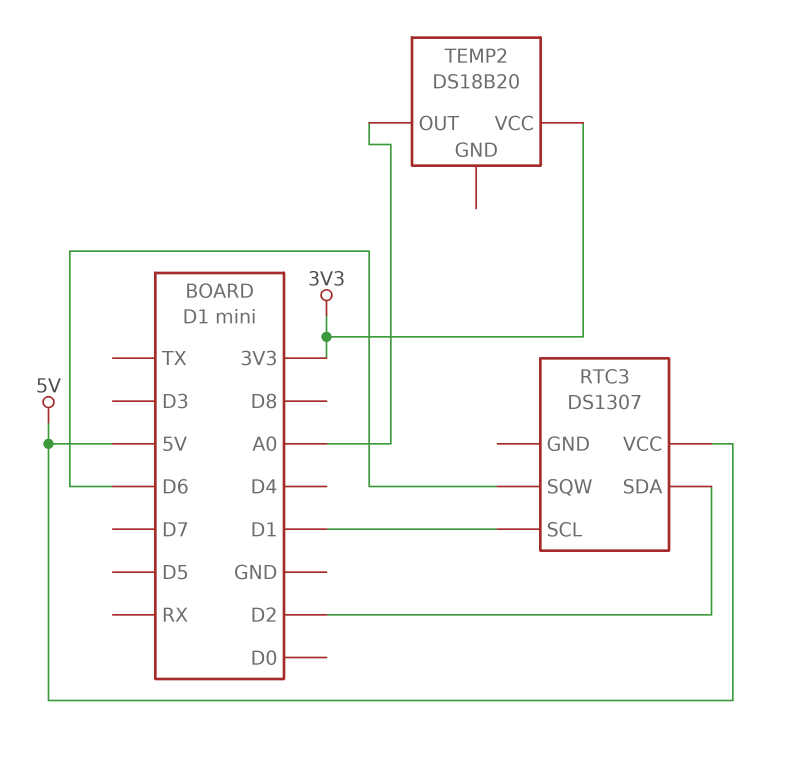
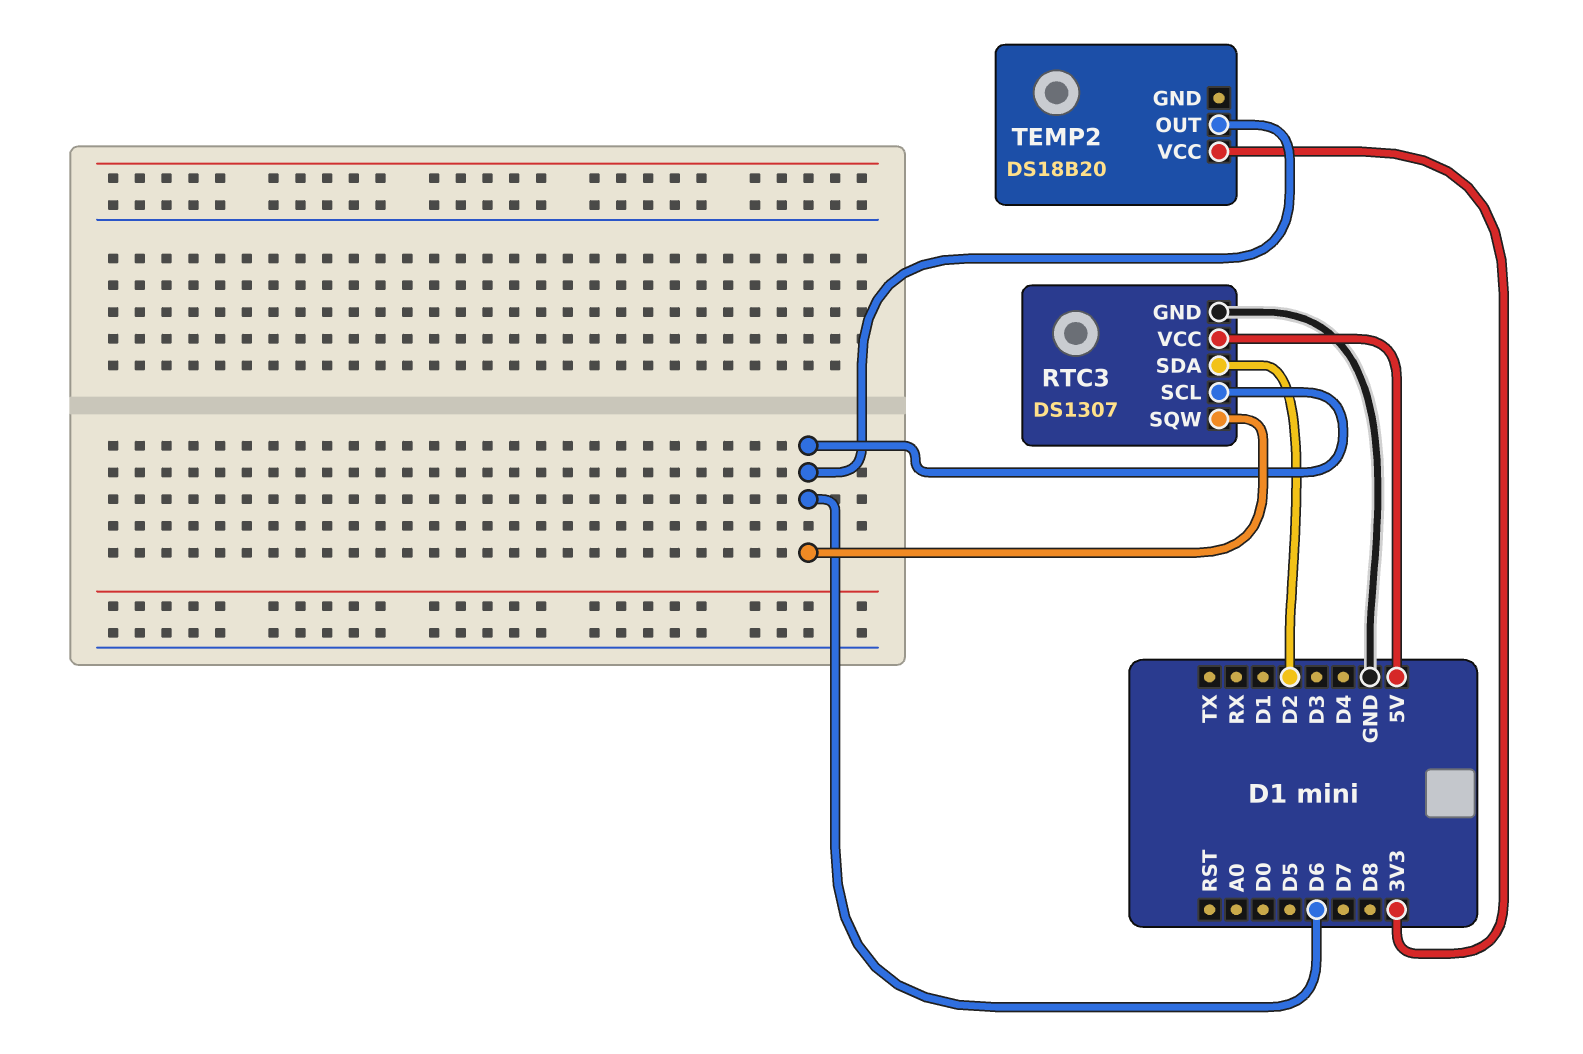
RTC3 pin GND: none -> GND
RTC3 pin SCL: D1 -> D6
TEMP2 pin OUT: A0 -> D6

